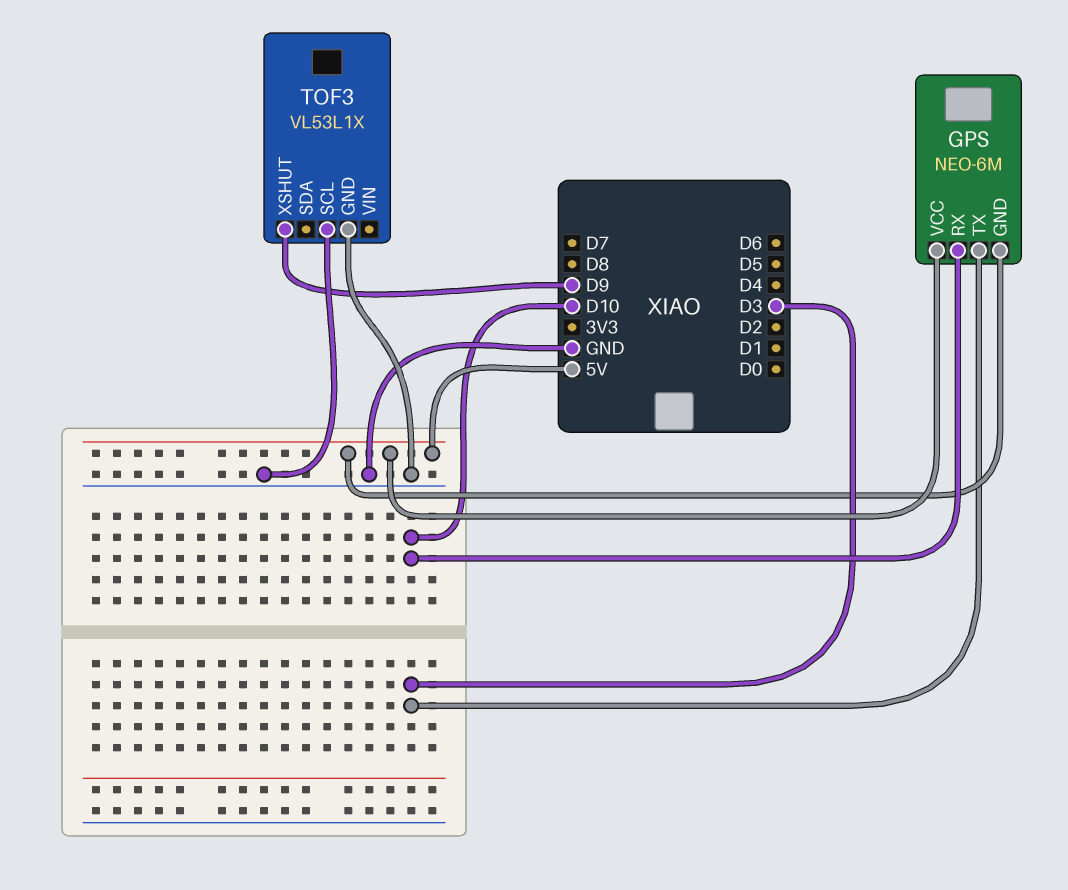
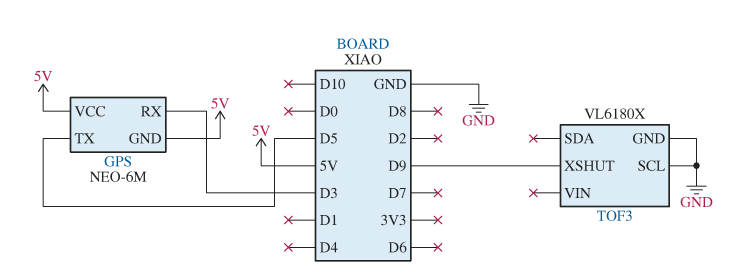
GPS pin RX: D10 -> D3
GPS pin TX: D3 -> D5
TOF3: VL53L1X -> VL6180X

